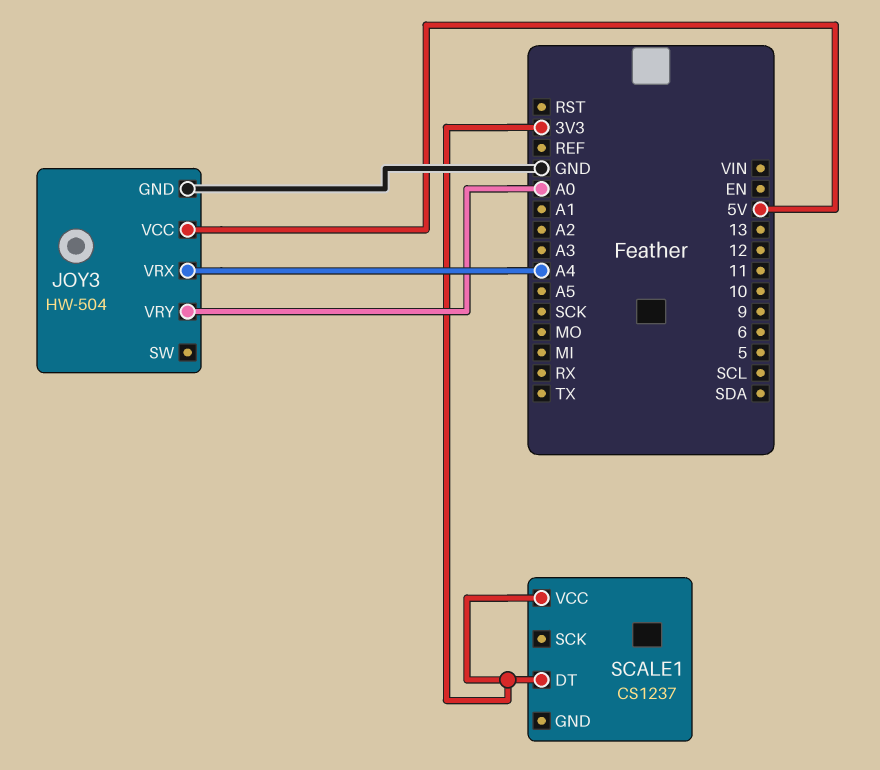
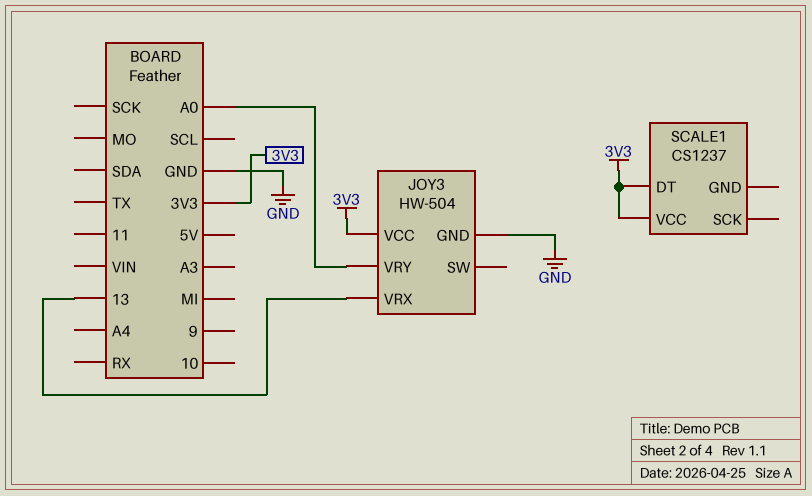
JOY3 pin VCC: 5V -> 3V3
JOY3 pin VRX: A4 -> 13

